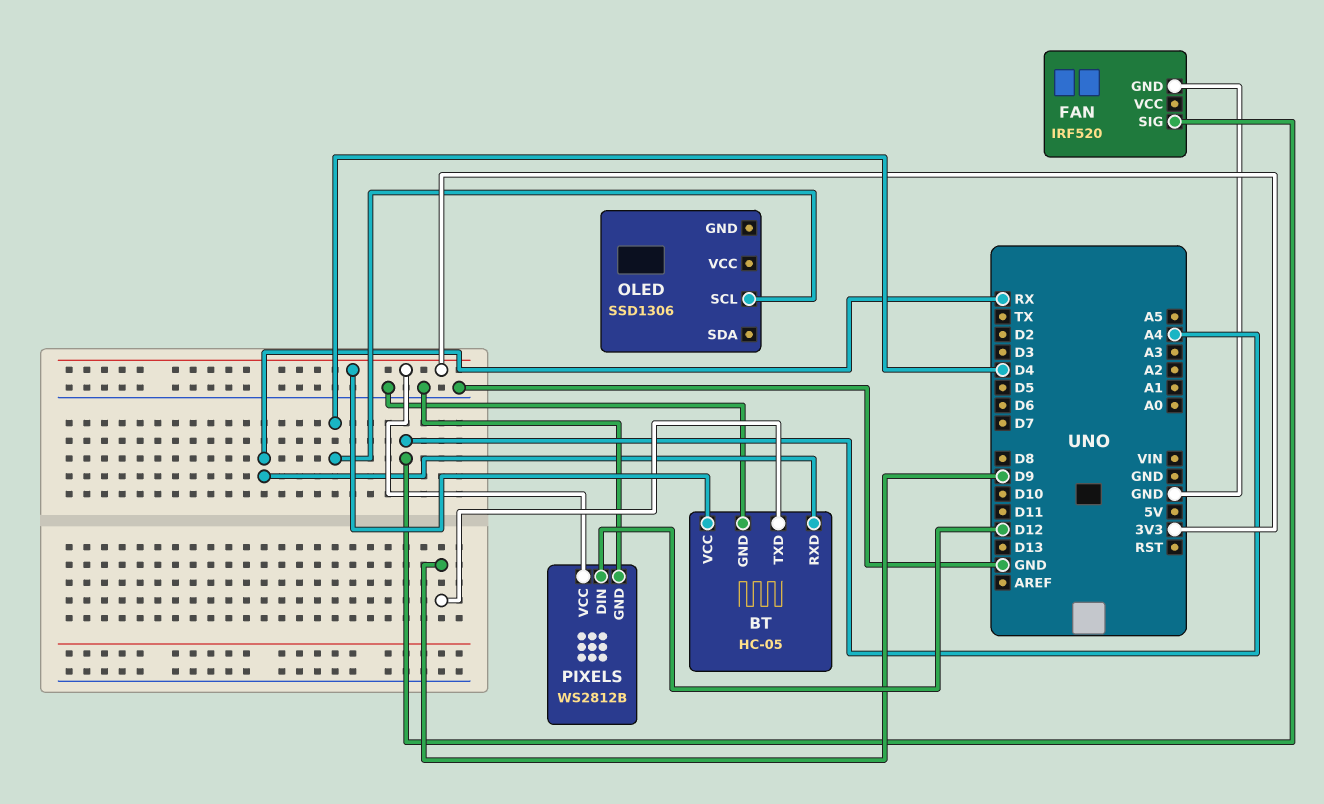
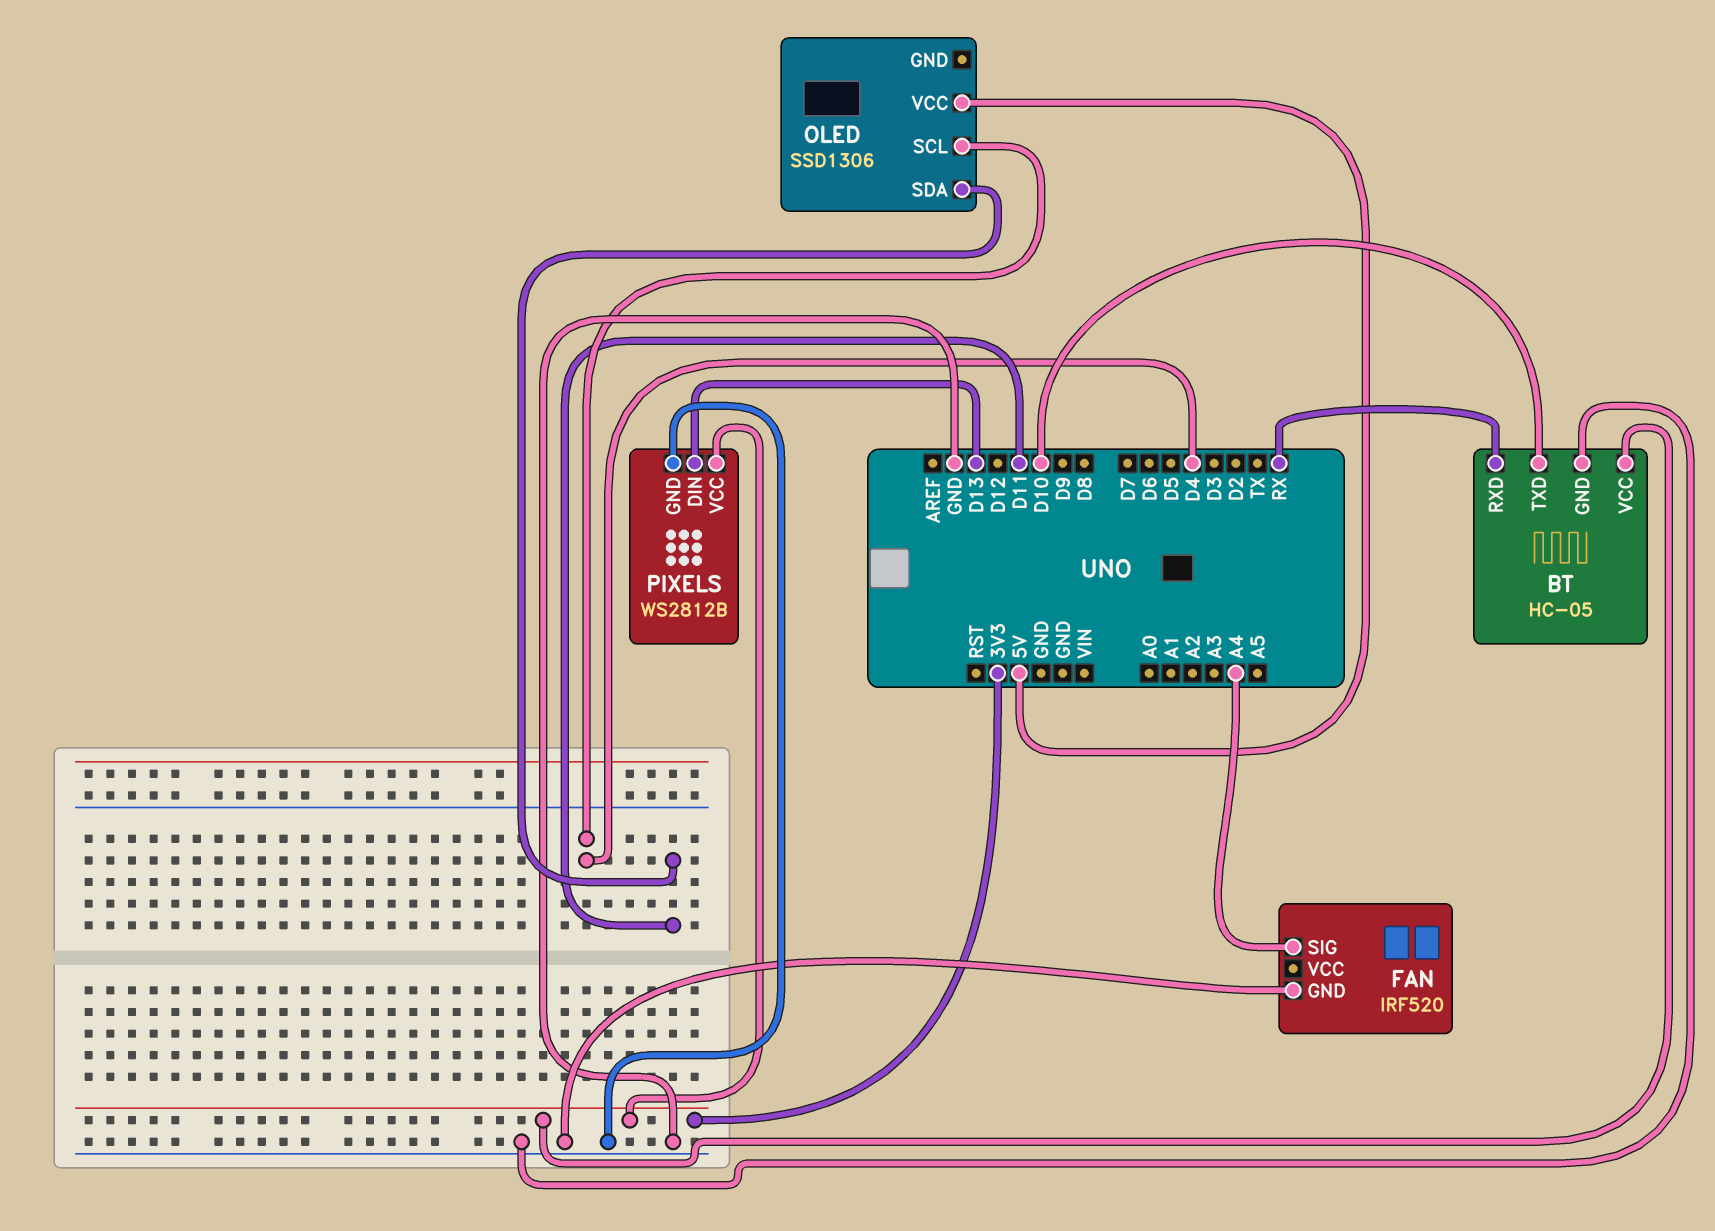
BT pin TXD: D9 -> D10
OLED pin SDA: none -> D11
OLED pin VCC: none -> 5V
PIXELS pin DIN: D12 -> D13

